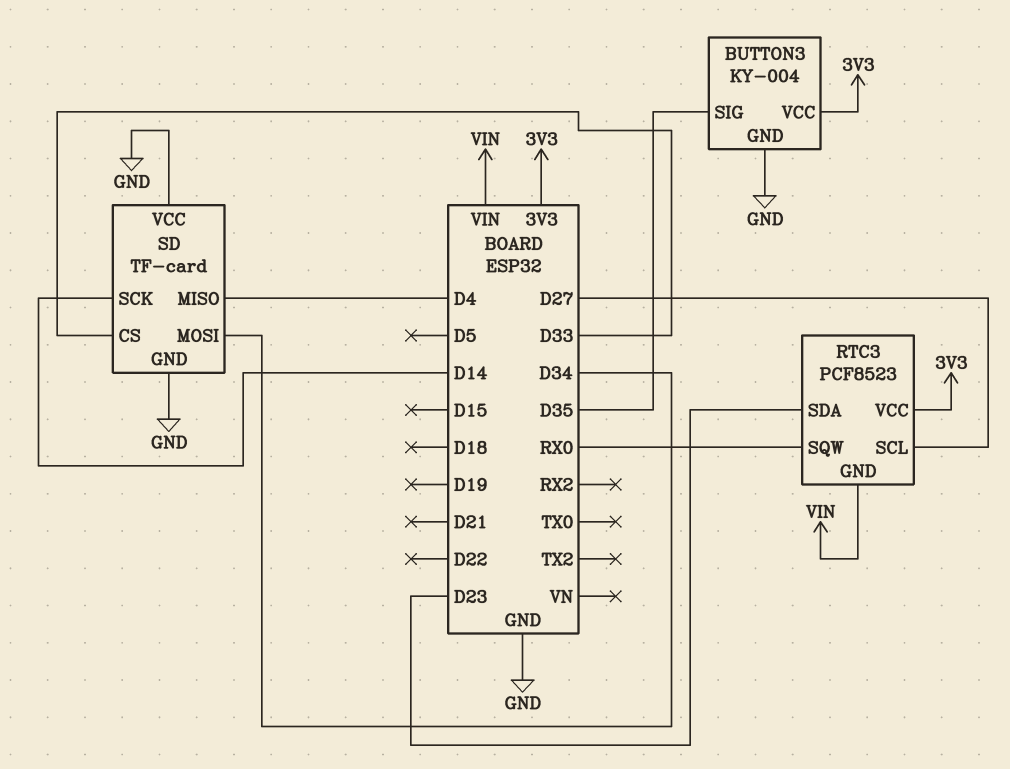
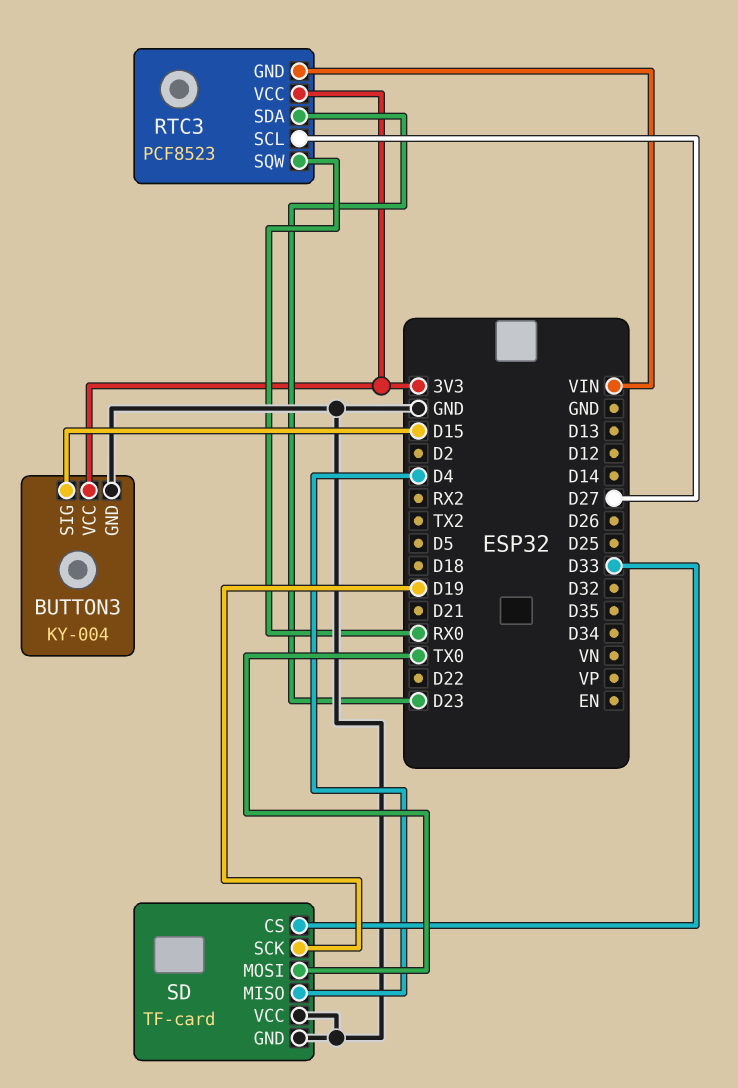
BUTTON3 pin SIG: D35 -> D15
SD pin MOSI: D34 -> TX0
SD pin SCK: D14 -> D19

